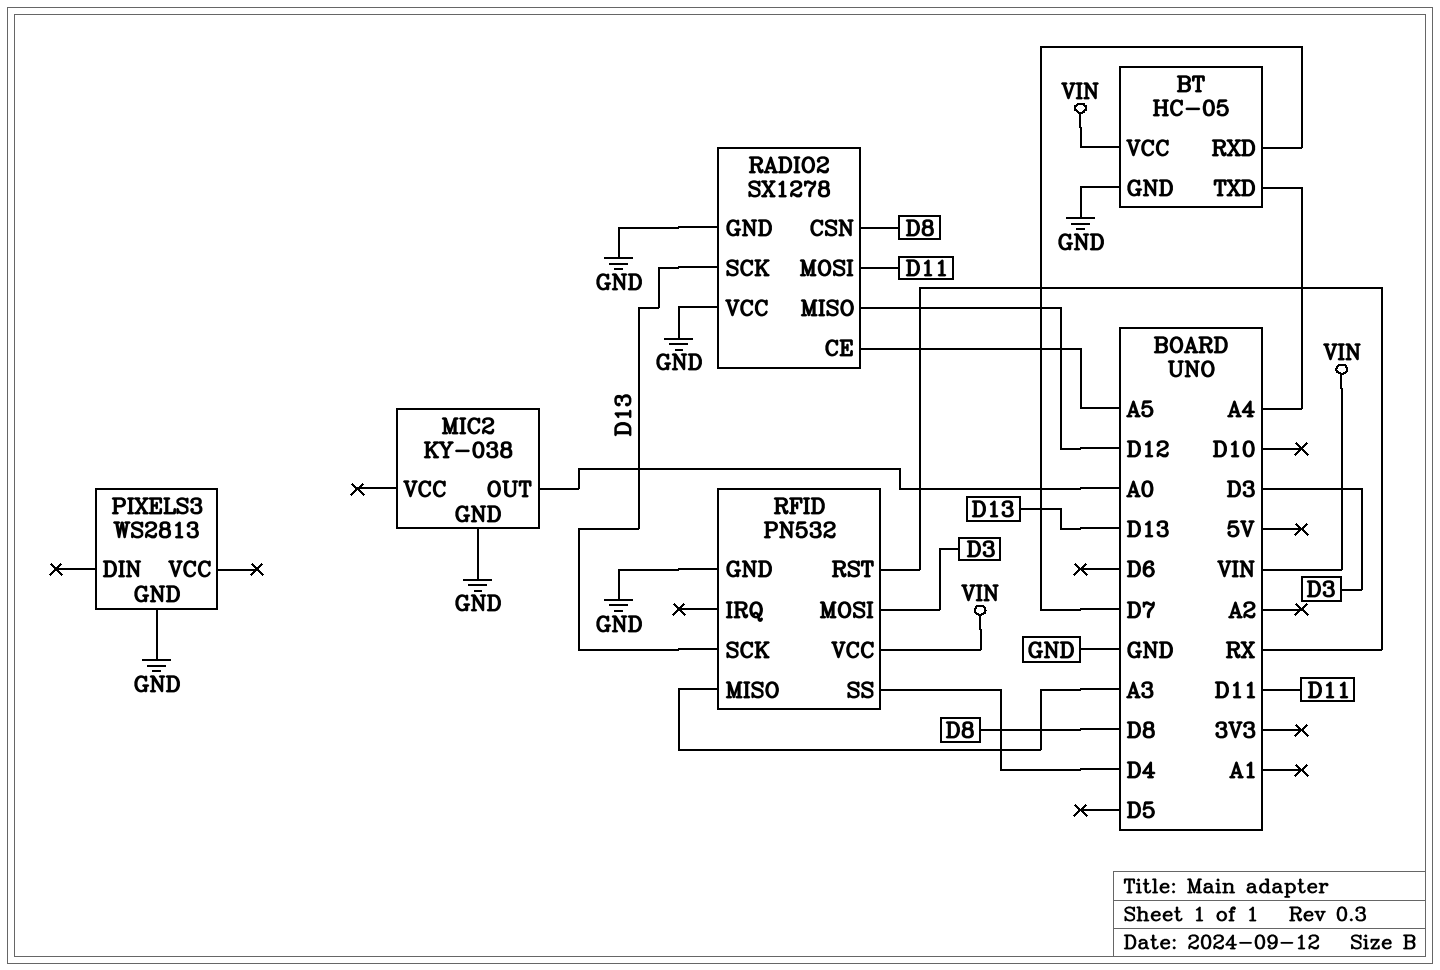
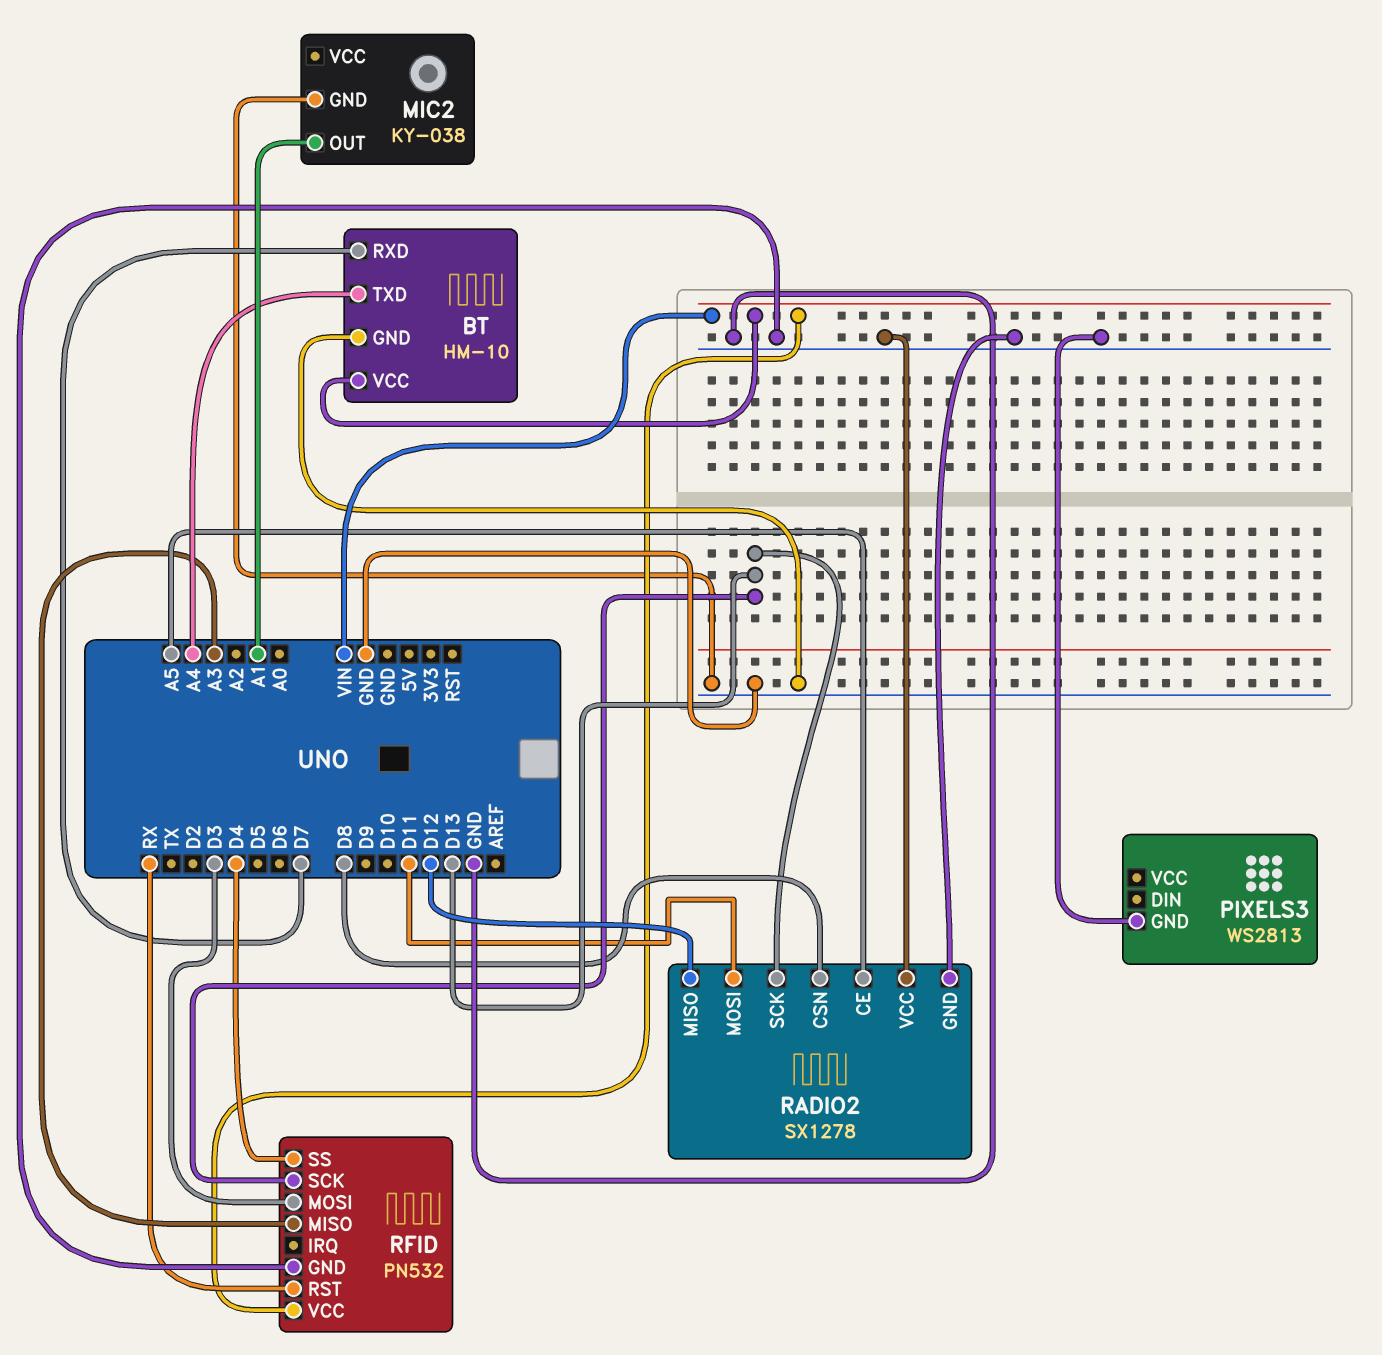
BT: HC-05 -> HM-10
MIC2 pin OUT: A0 -> A1

